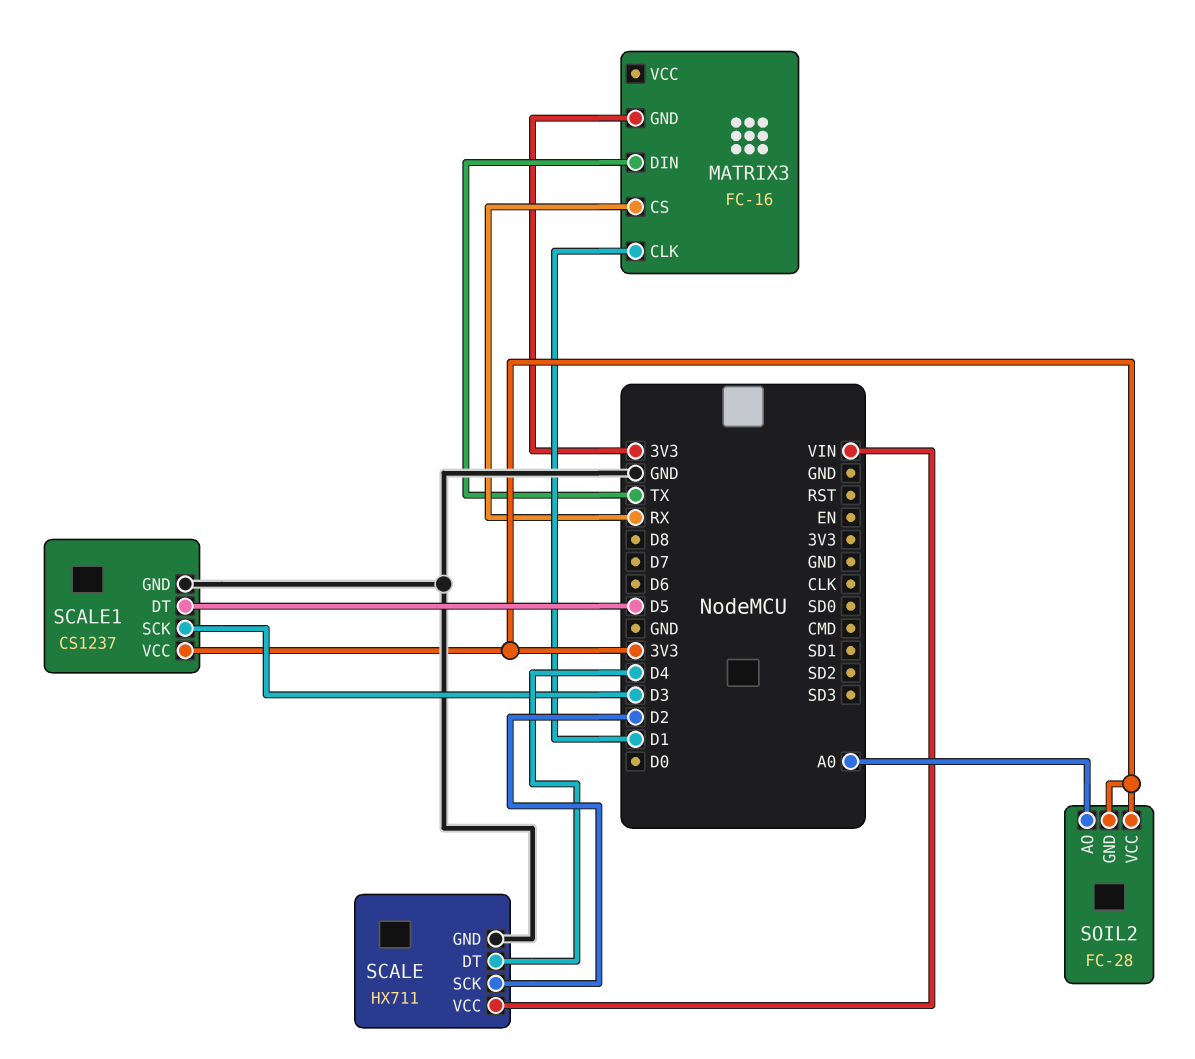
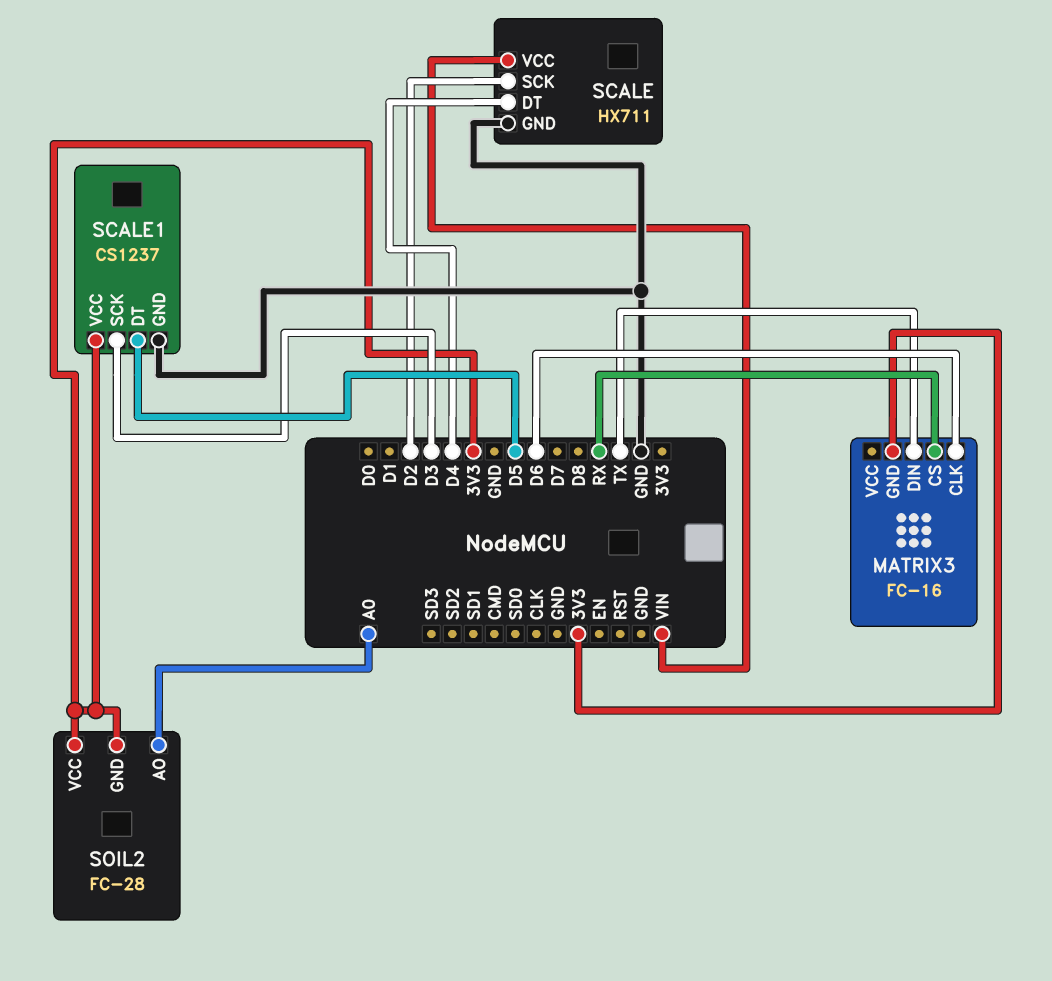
MATRIX3 pin CLK: D1 -> D6

